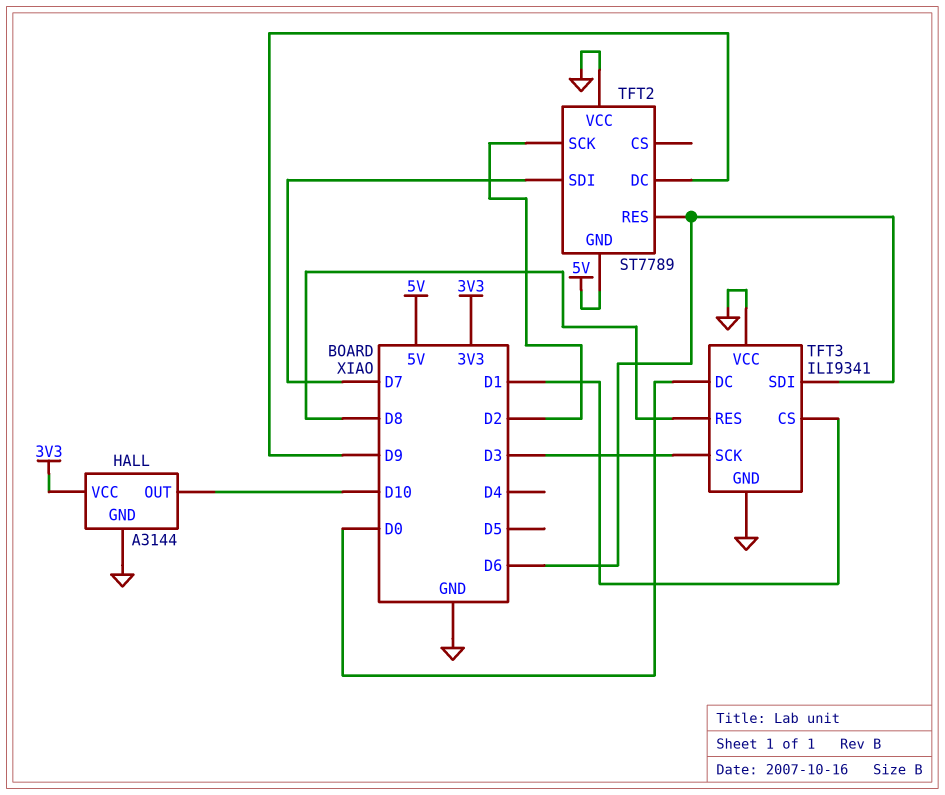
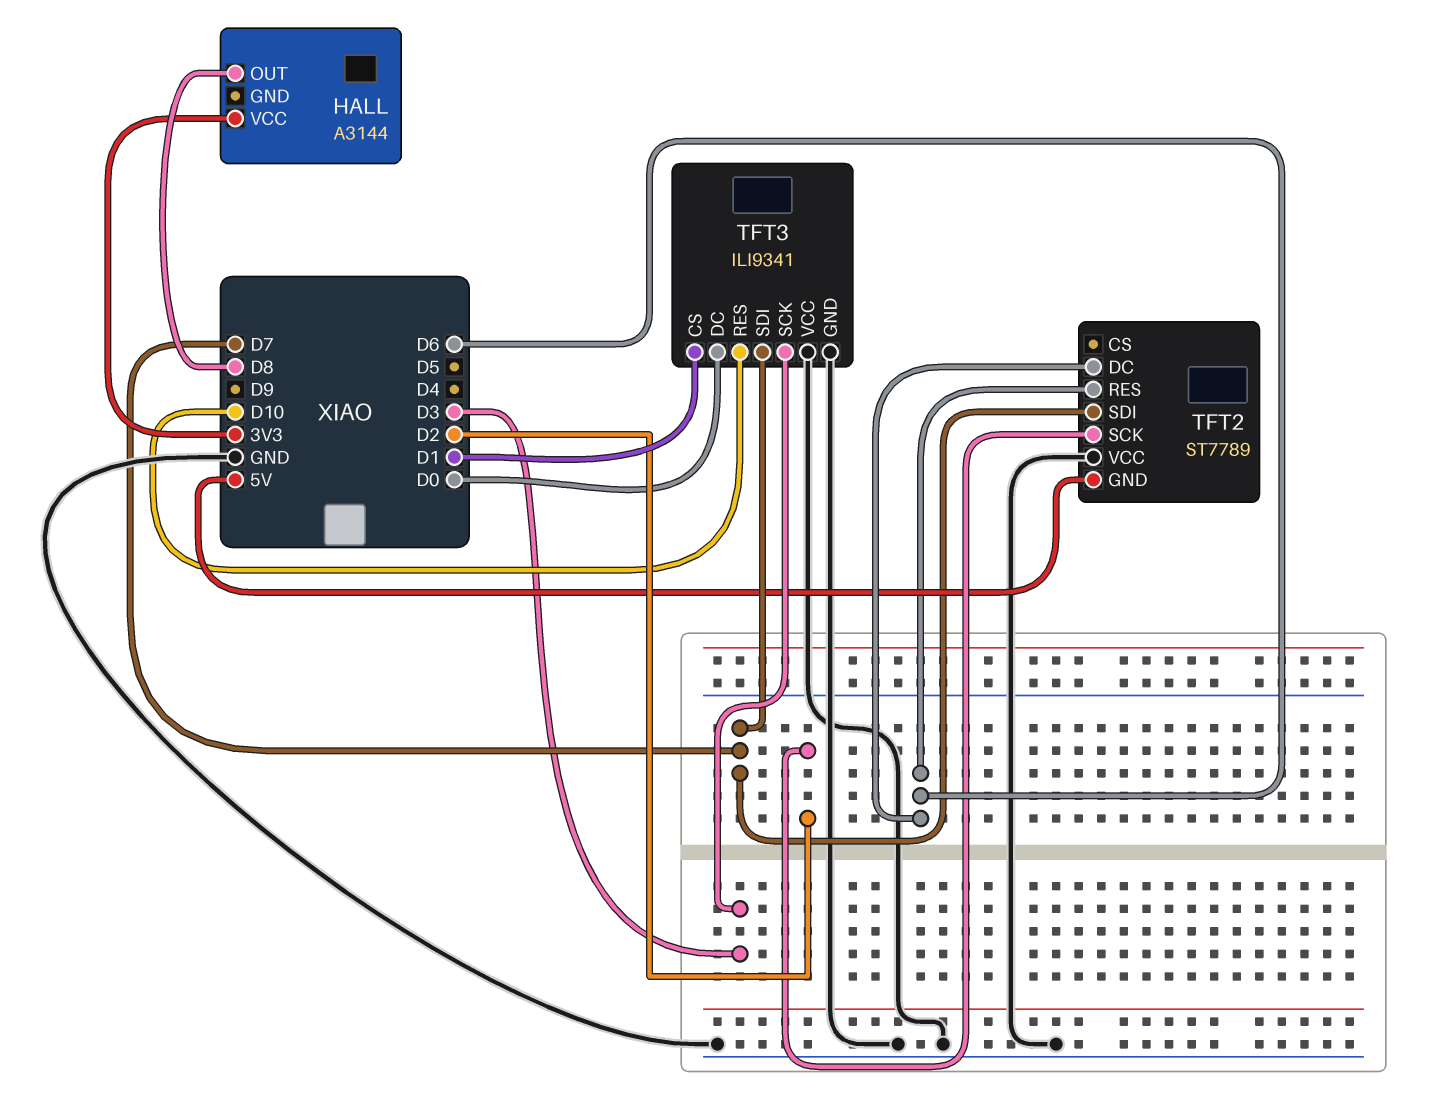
HALL pin GND: GND -> none
HALL pin OUT: D10 -> D8
TFT2 pin DC: D9 -> D6
TFT3 pin RES: D8 -> D10
TFT3 pin SDI: D6 -> D7

